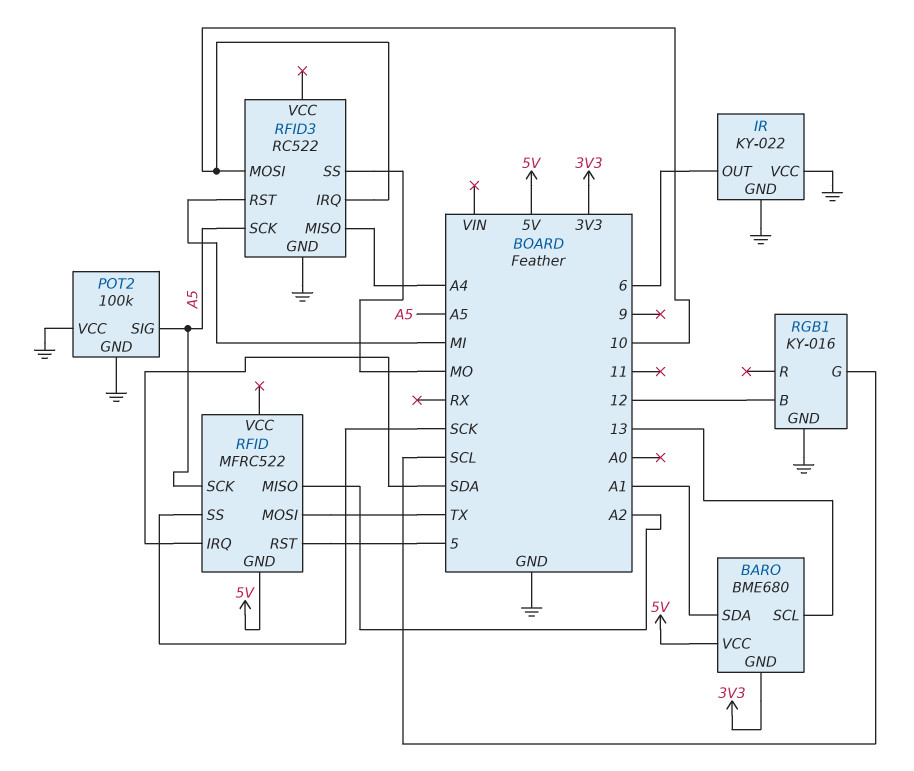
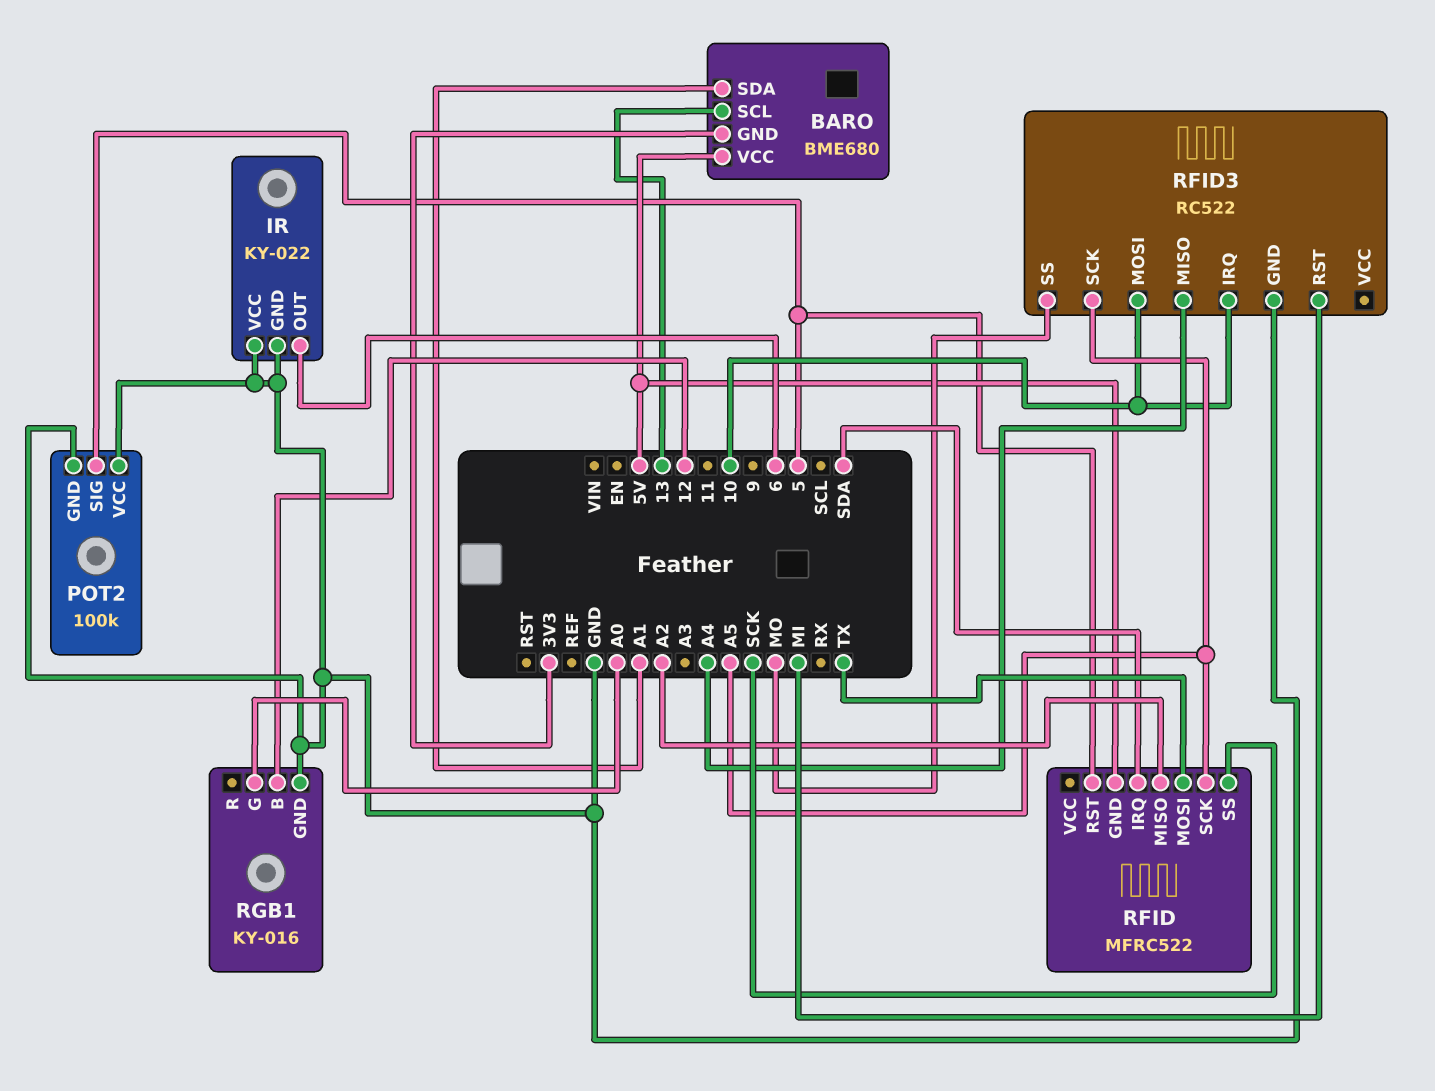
POT2 pin SIG: A5 -> 5
RGB1 pin G: SCL -> A0

